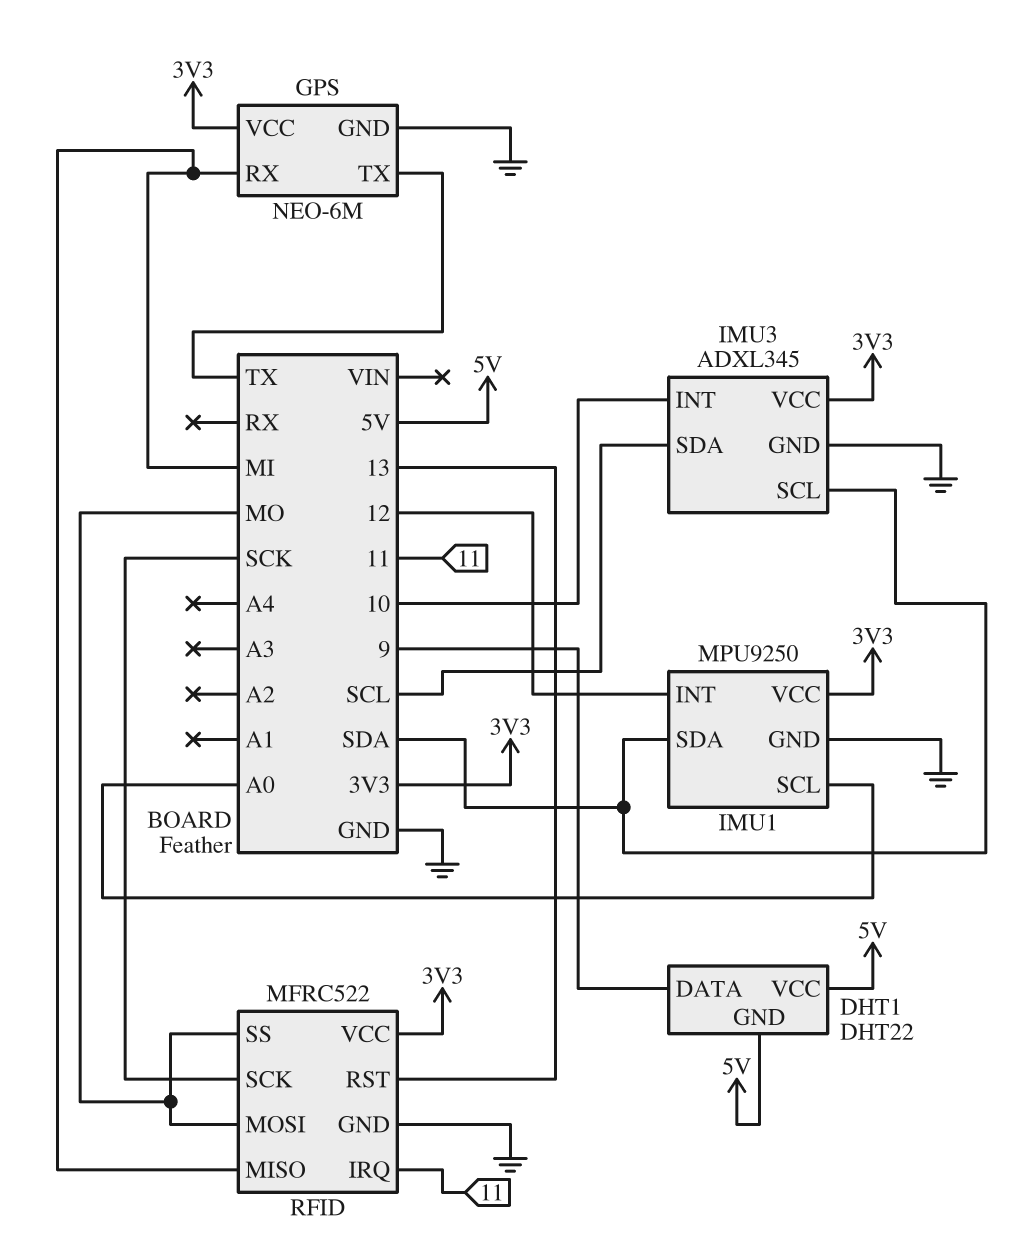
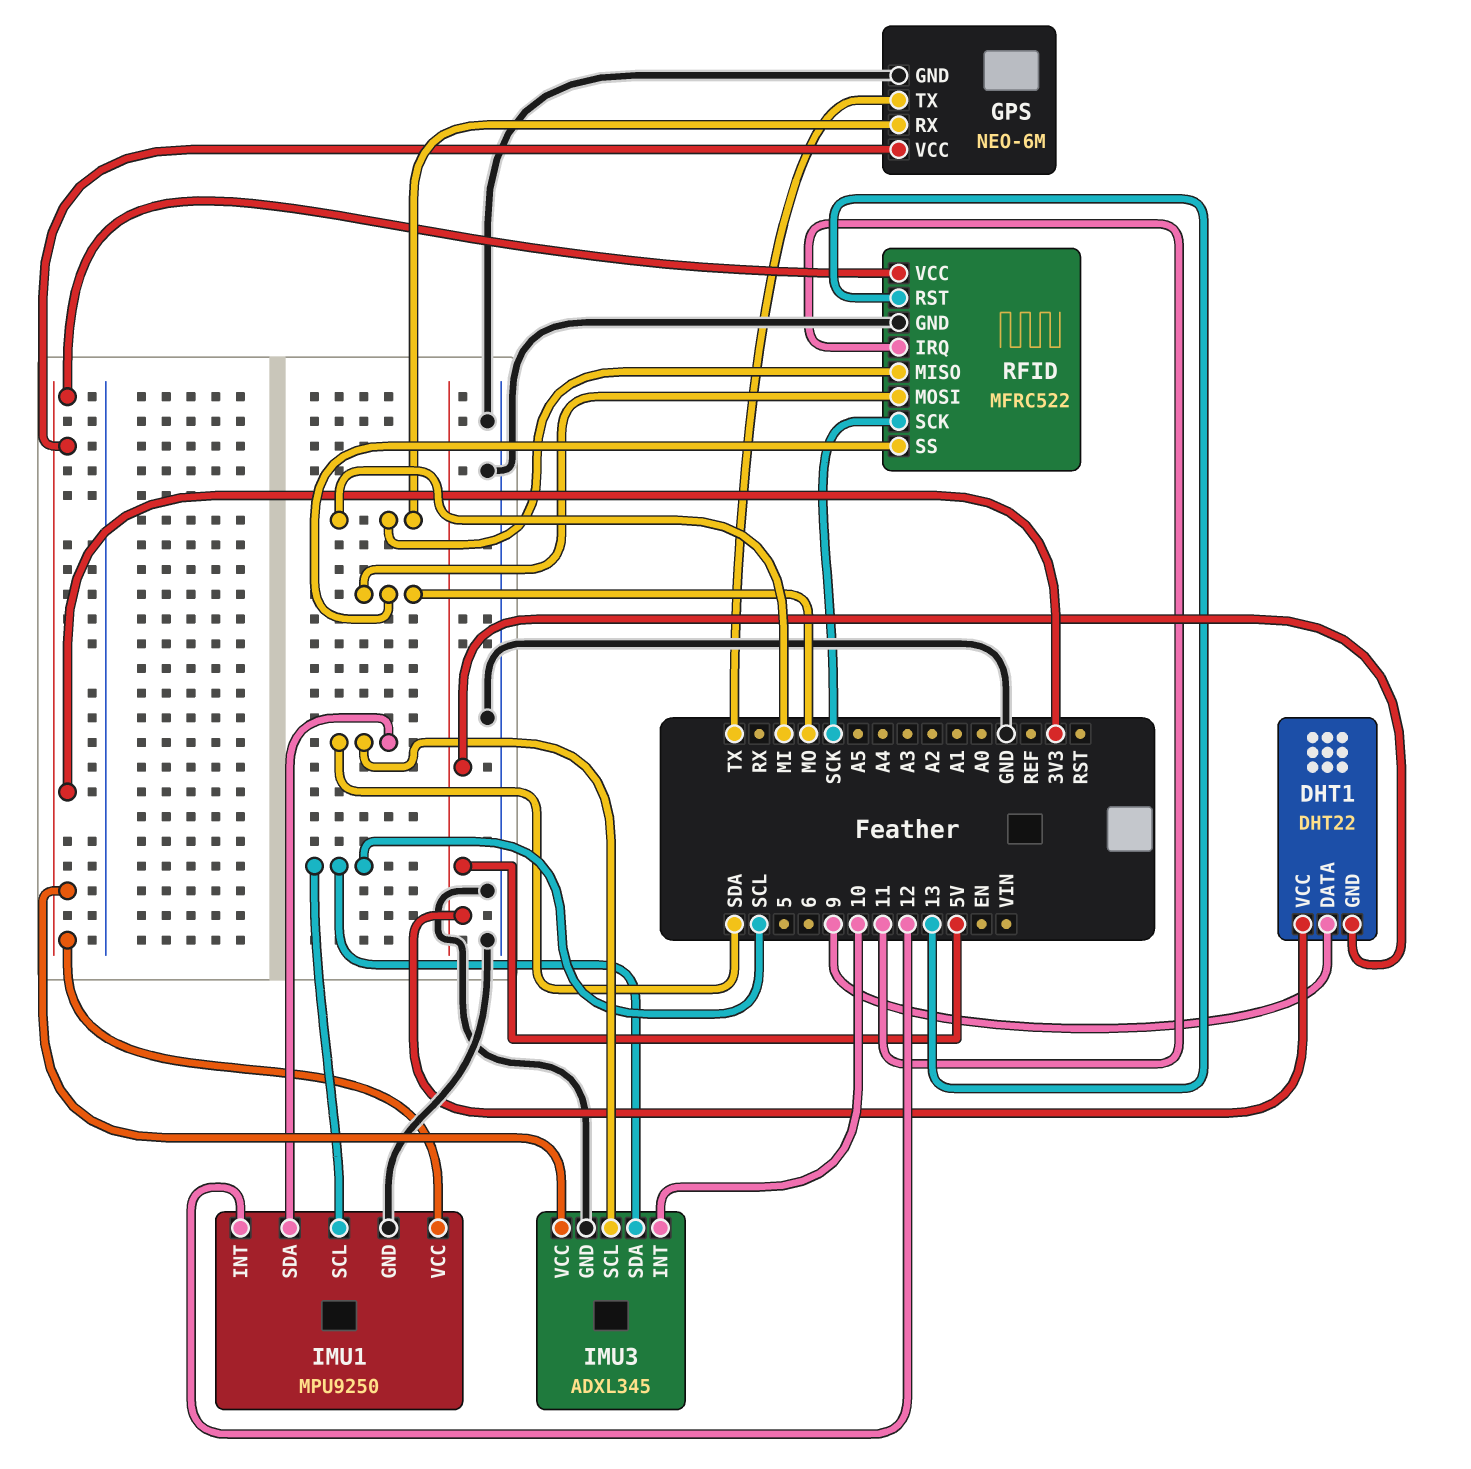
IMU1 pin SCL: A0 -> SCL

